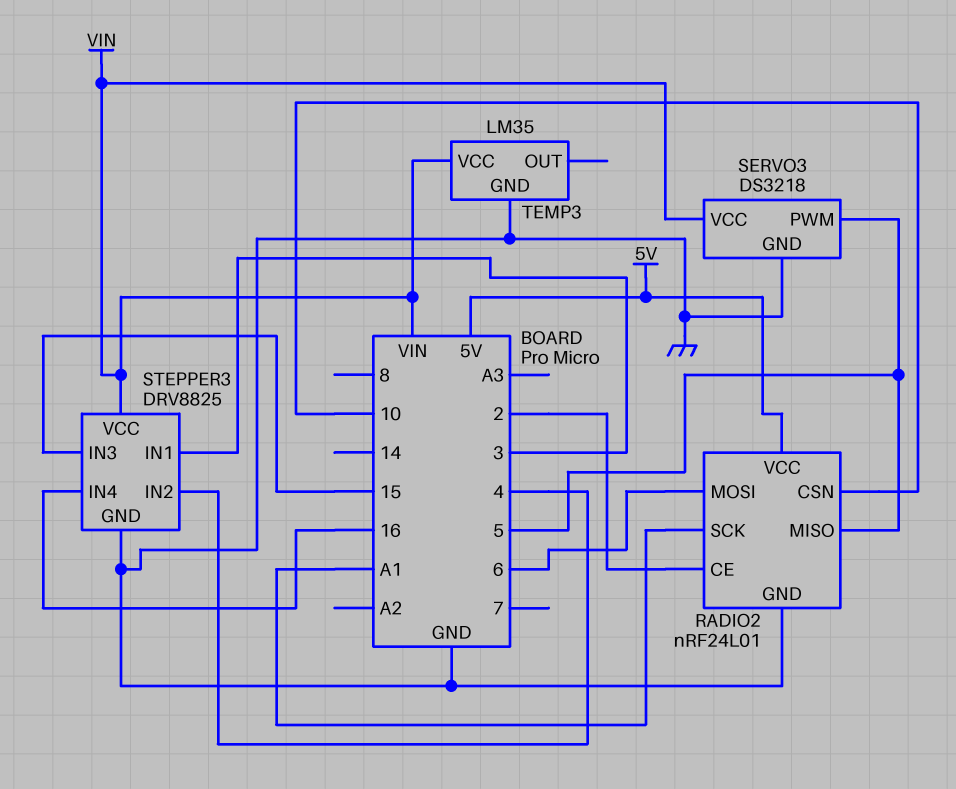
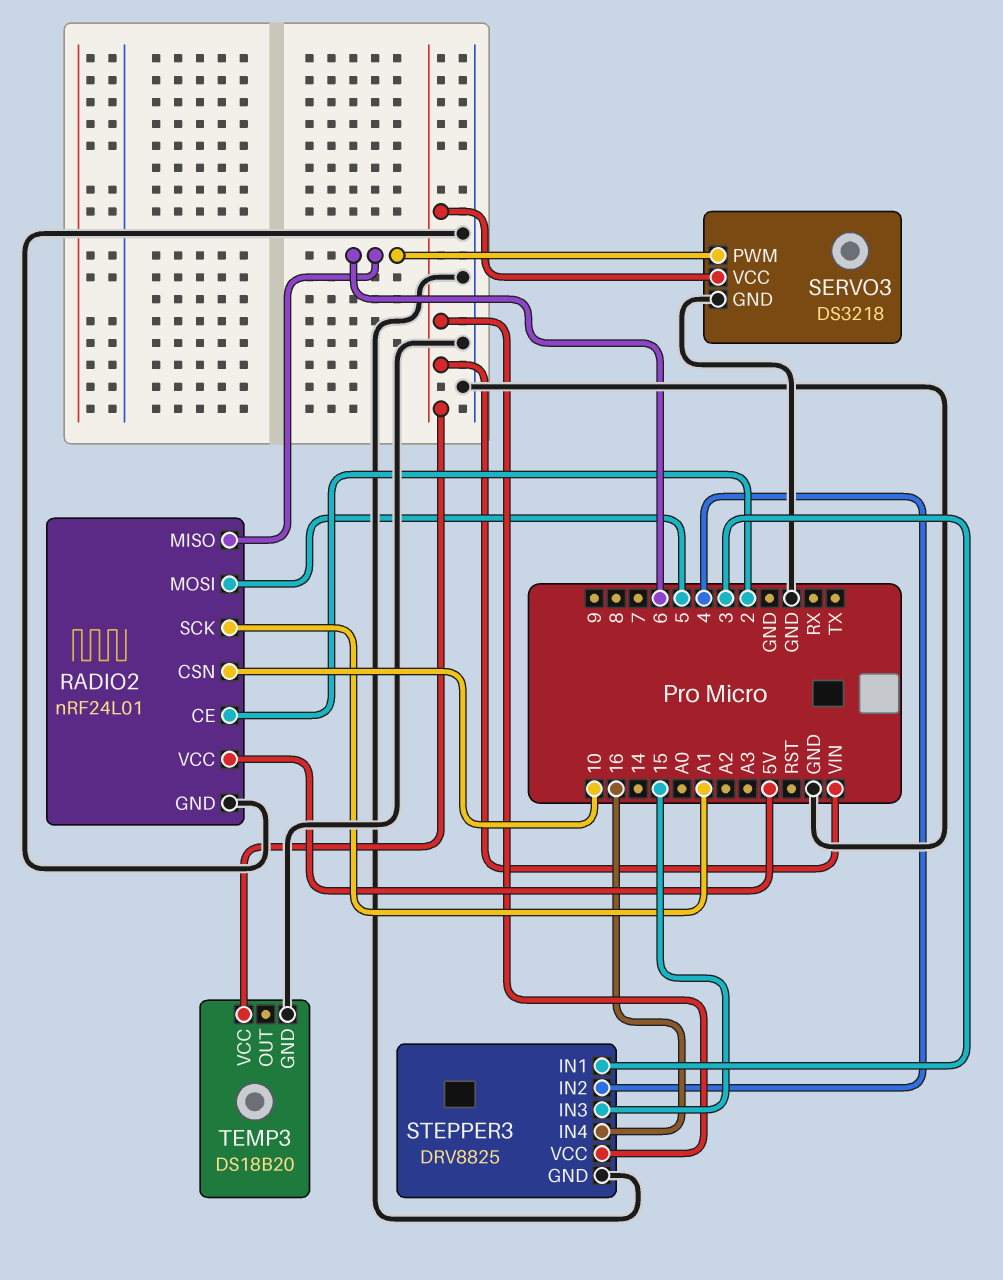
RADIO2 pin MISO: 5 -> 6
RADIO2 pin MOSI: 6 -> 5
SERVO3 pin PWM: 5 -> 6
TEMP3: LM35 -> DS18B20

